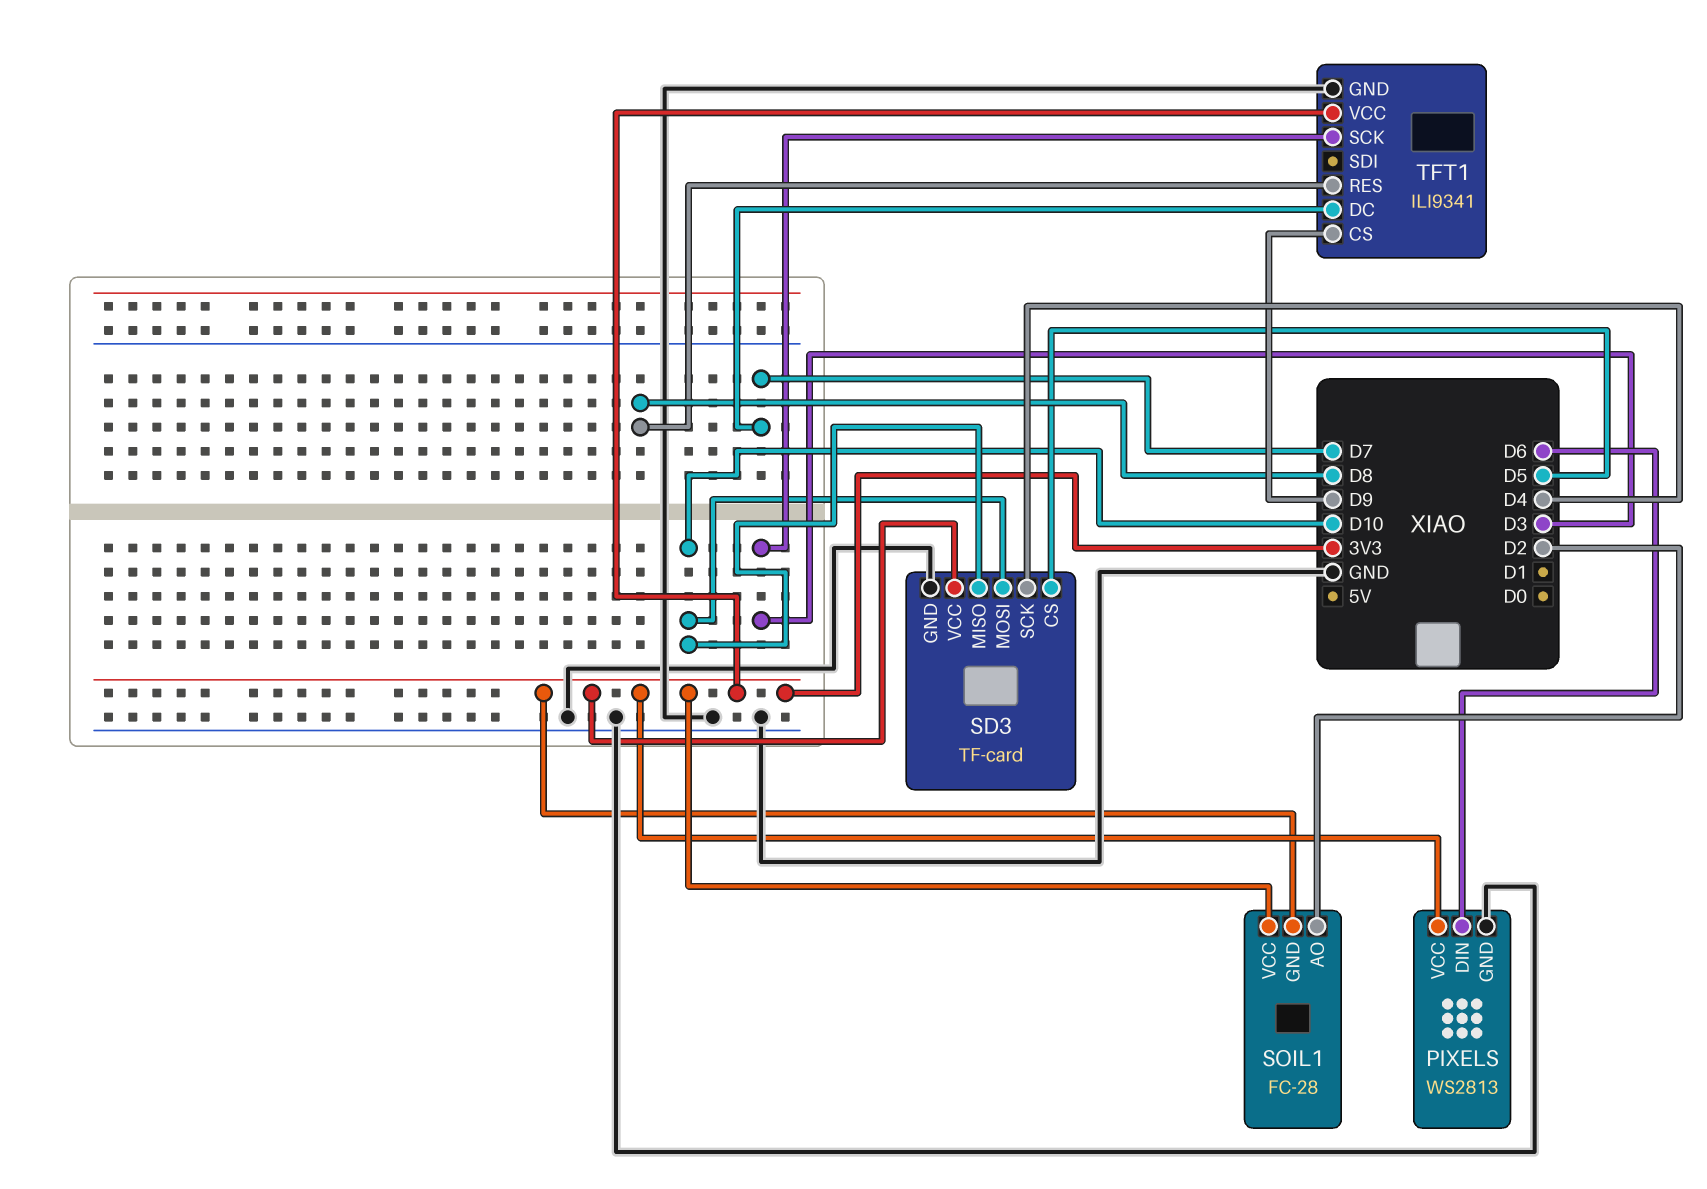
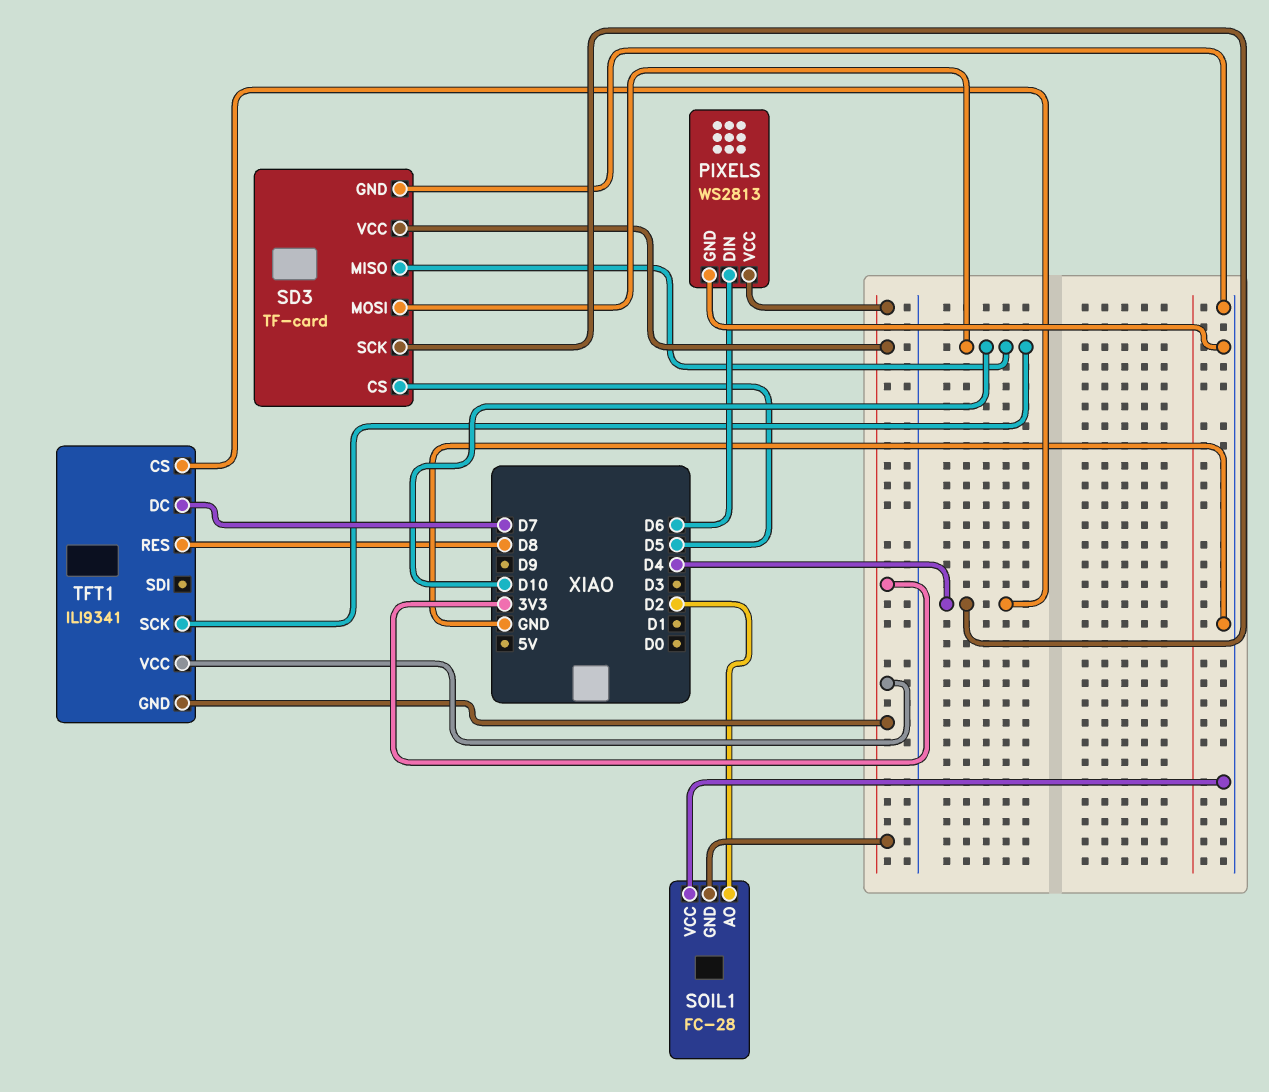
SOIL1 pin VCC: 3V3 -> GND
TFT1 pin CS: D9 -> D4
TFT1 pin GND: GND -> 3V3
TFT1 pin SCK: D3 -> D10

